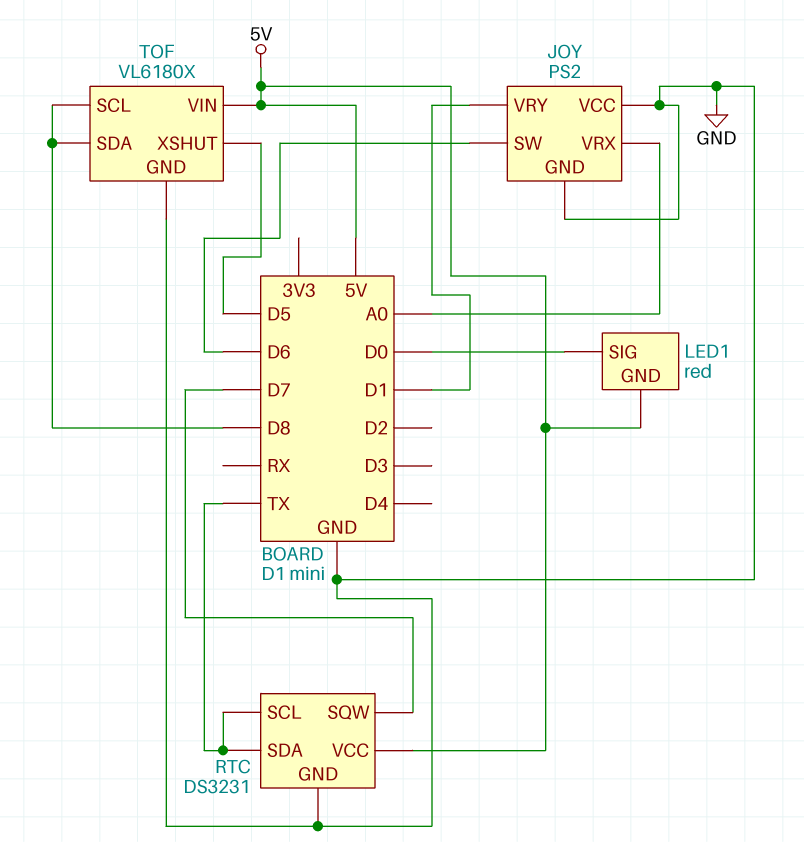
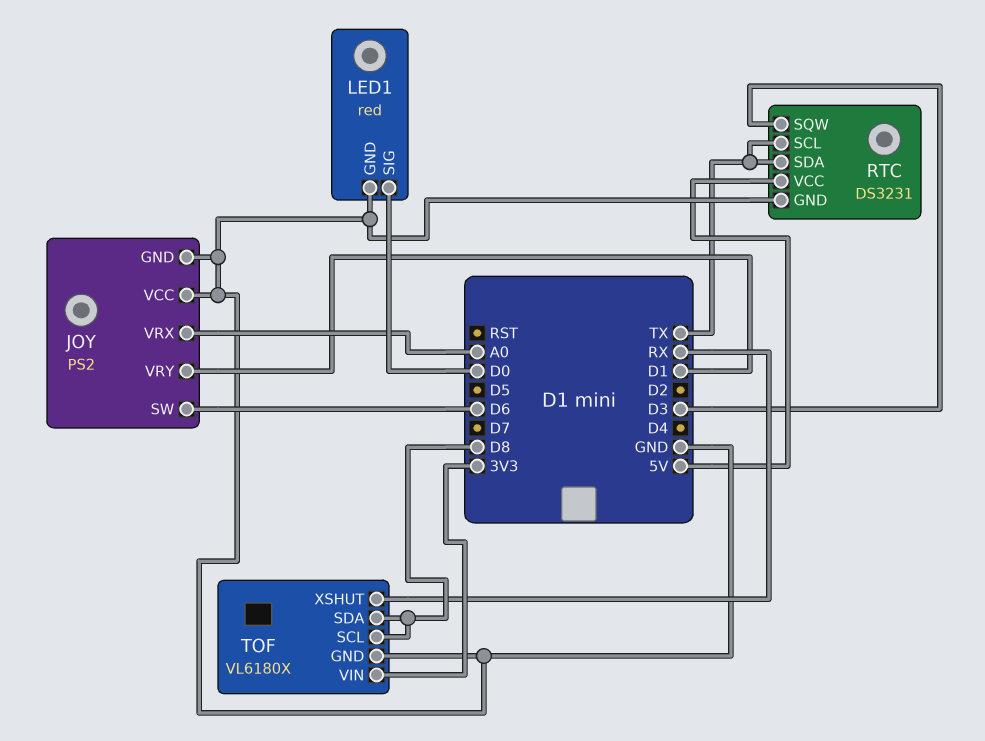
LED1 pin GND: 5V -> GND
RTC pin SQW: D7 -> D3
TOF pin VIN: 5V -> 3V3
TOF pin XSHUT: D5 -> RX

